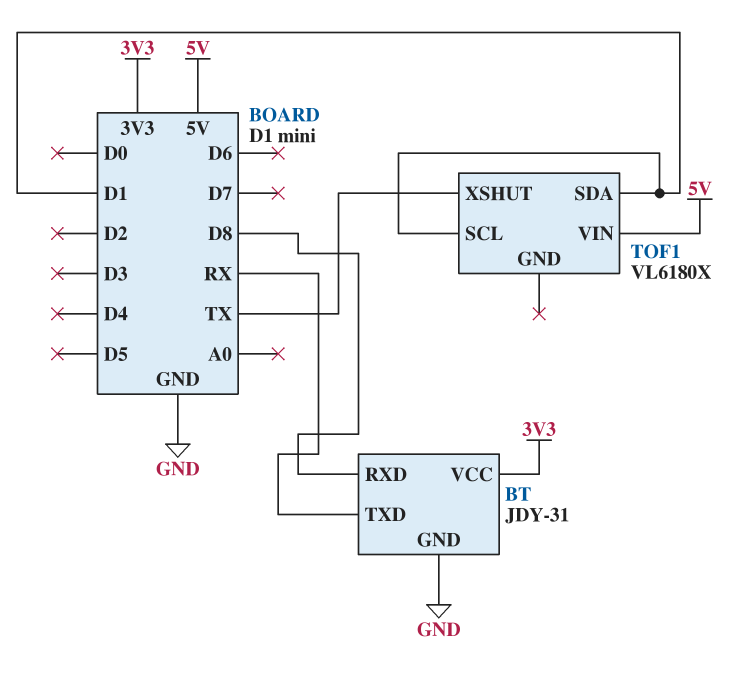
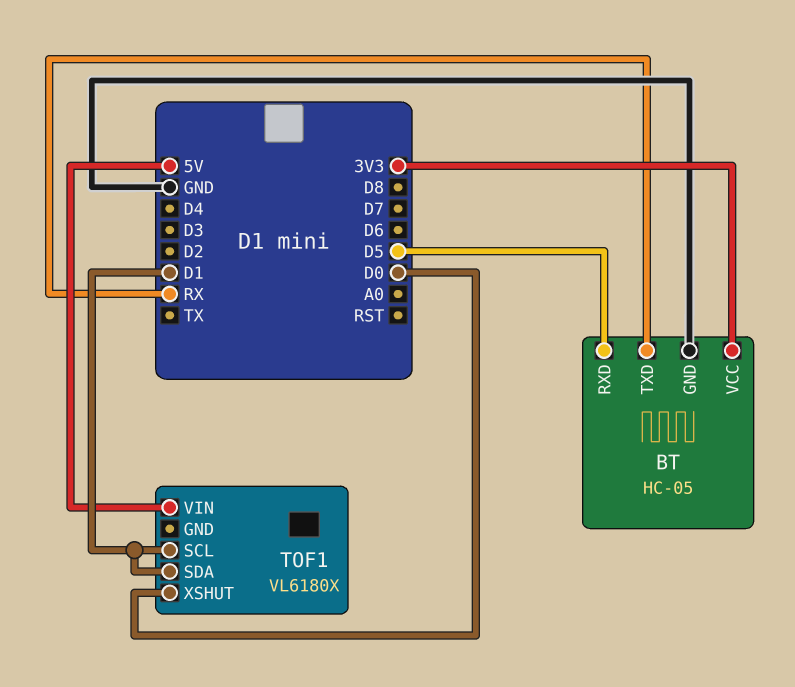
BT: JDY-31 -> HC-05
BT pin RXD: D8 -> D5
TOF1 pin XSHUT: TX -> D0

